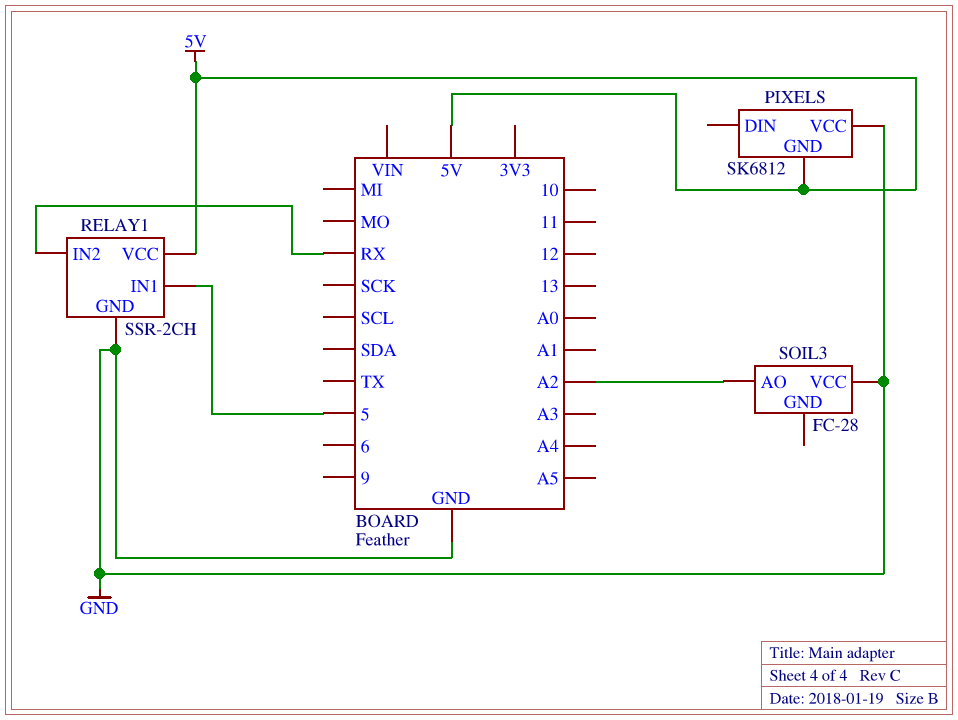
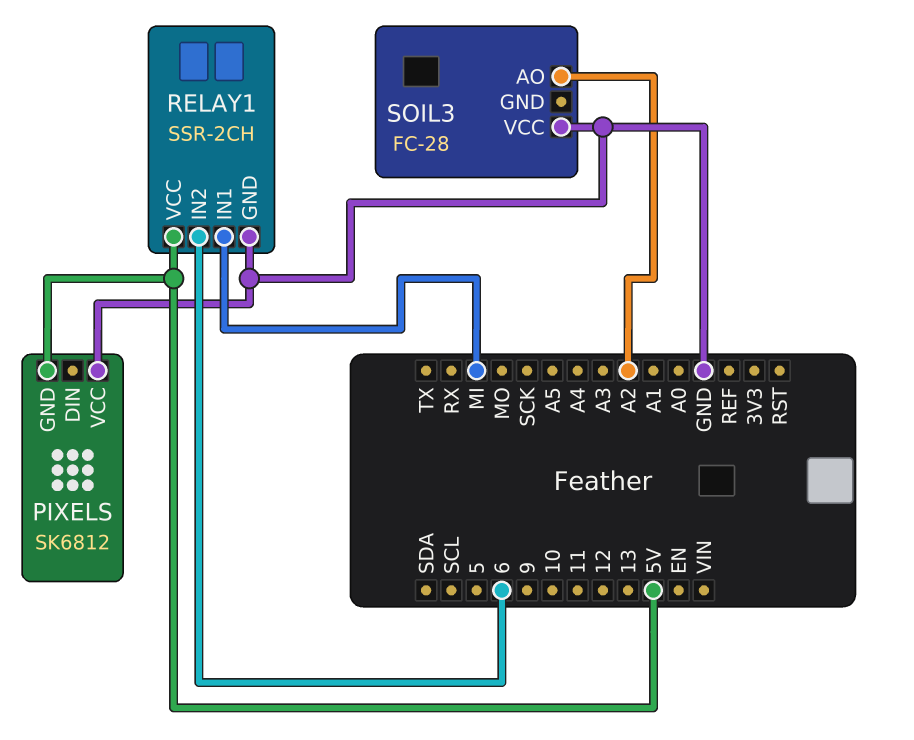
RELAY1 pin IN1: 5 -> MI
RELAY1 pin IN2: RX -> 6

